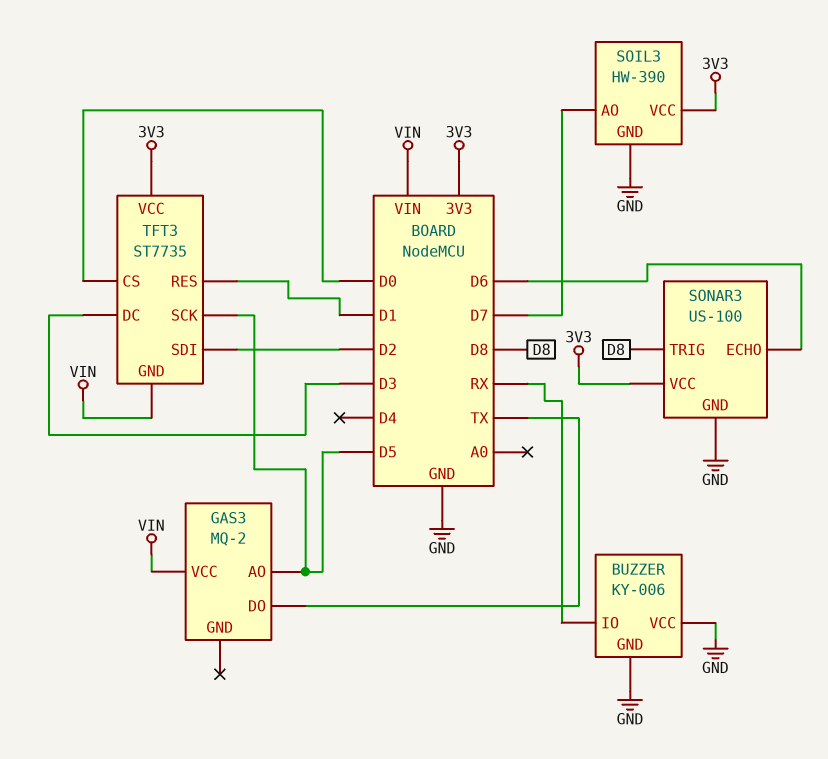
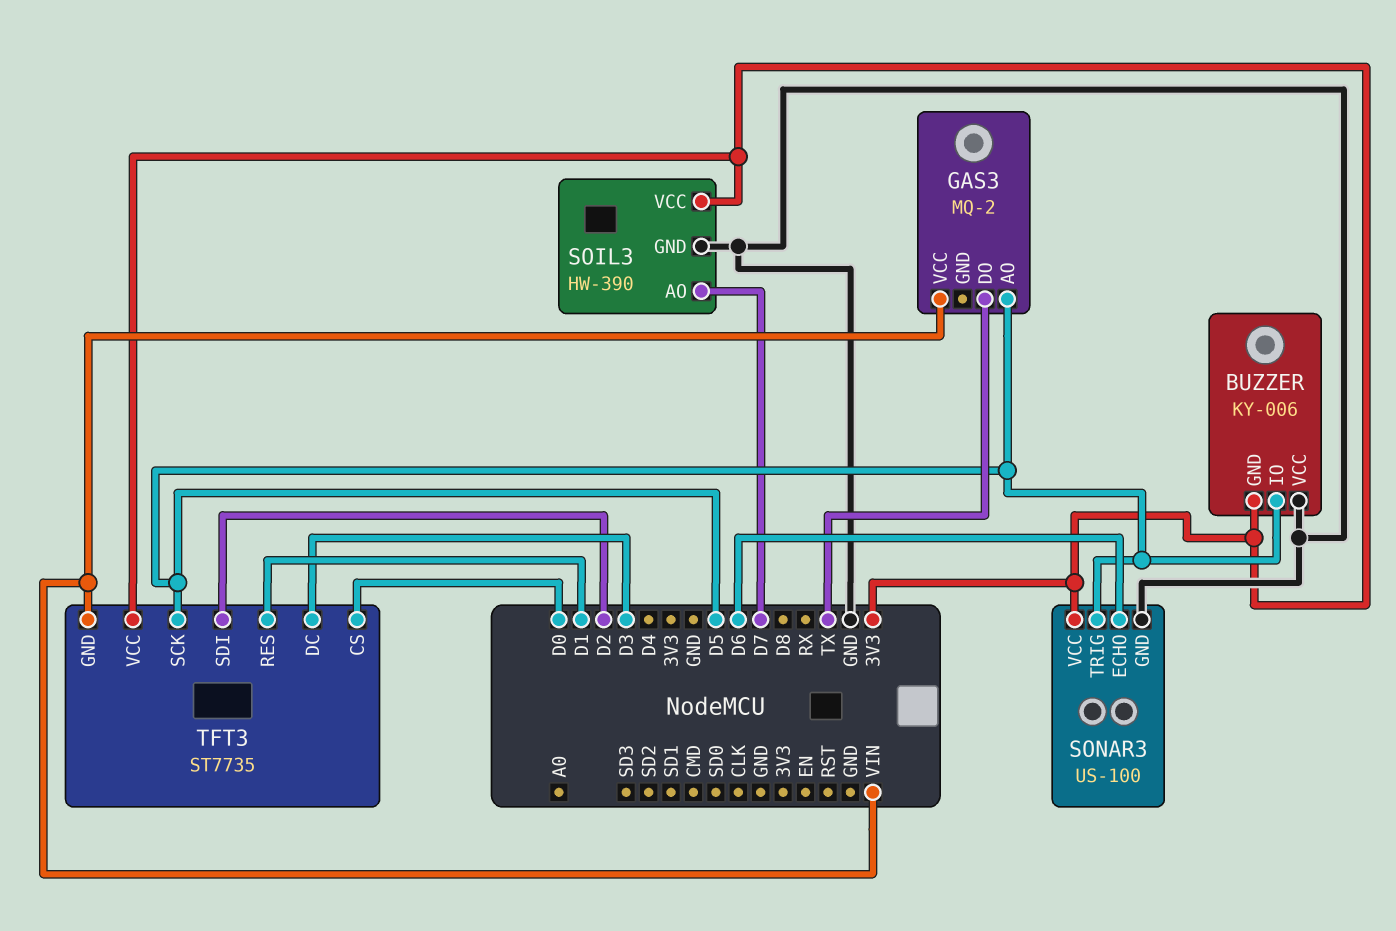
BUZZER pin GND: GND -> 3V3
BUZZER pin IO: RX -> D5
SONAR3 pin TRIG: D8 -> D5

